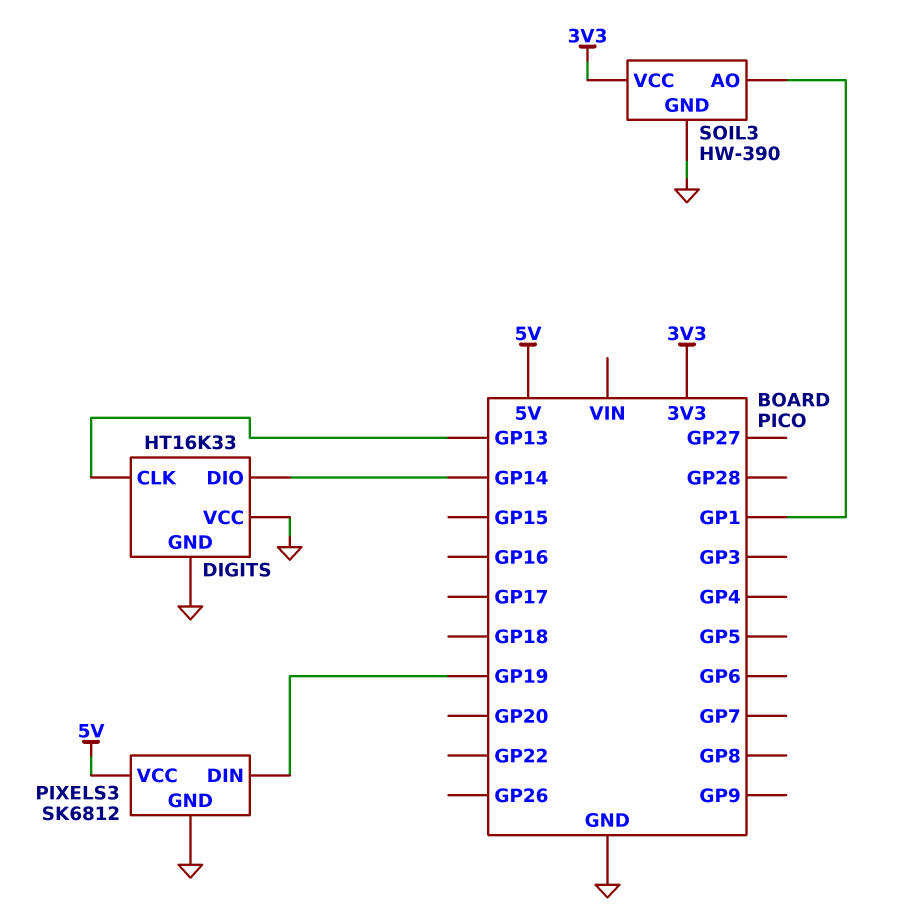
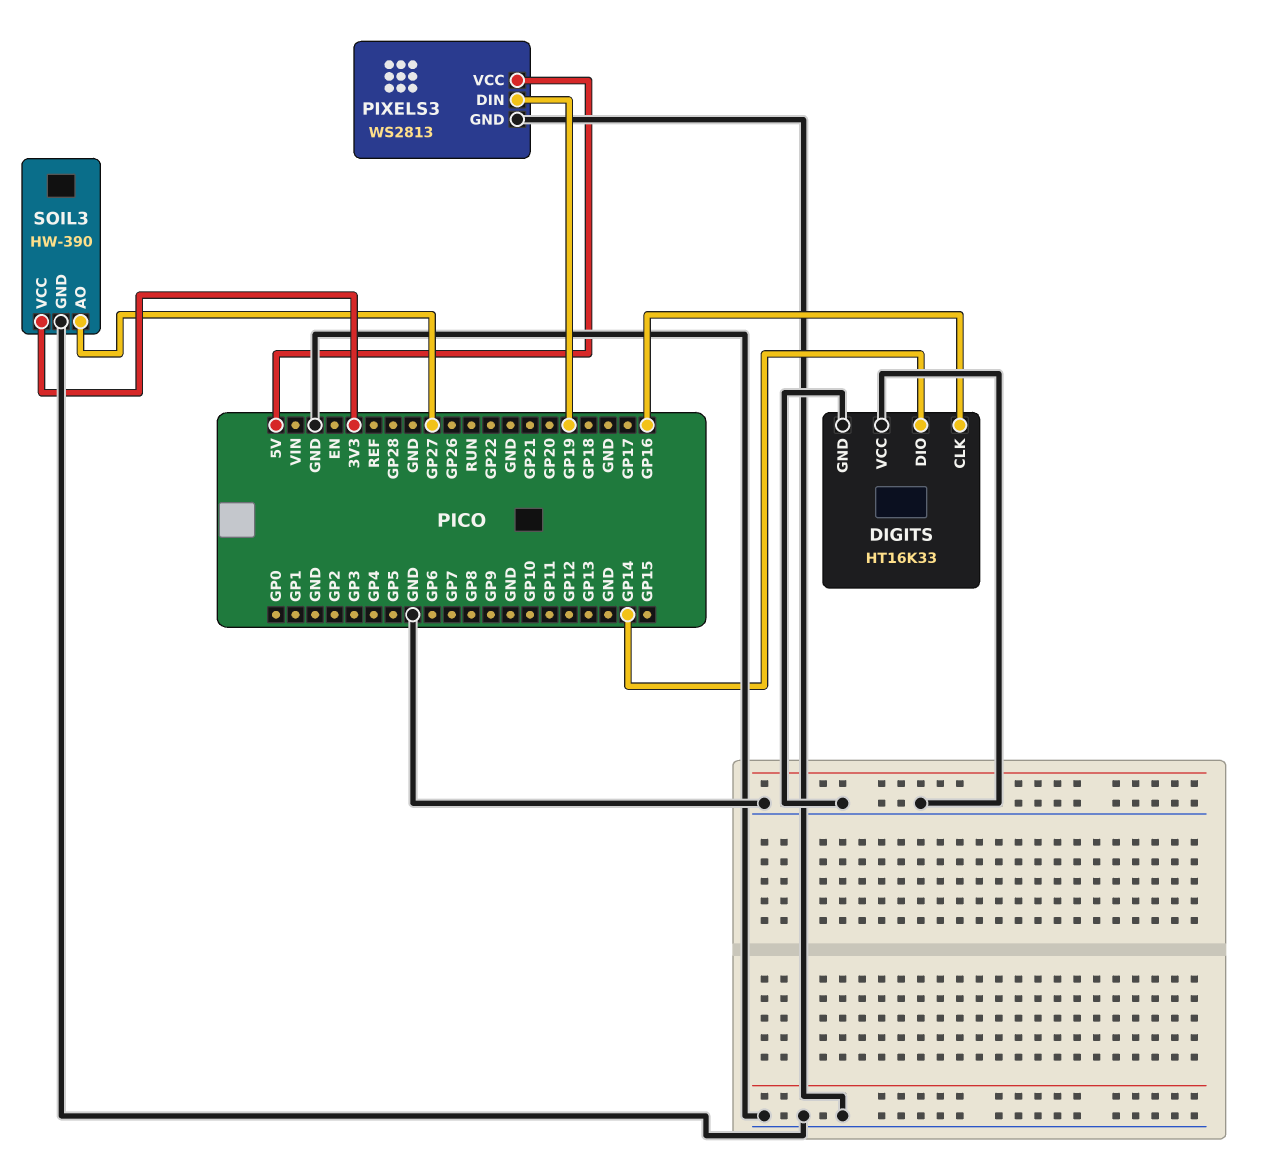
DIGITS pin CLK: GP13 -> GP16
PIXELS3: SK6812 -> WS2813
SOIL3 pin AO: GP1 -> GP27

